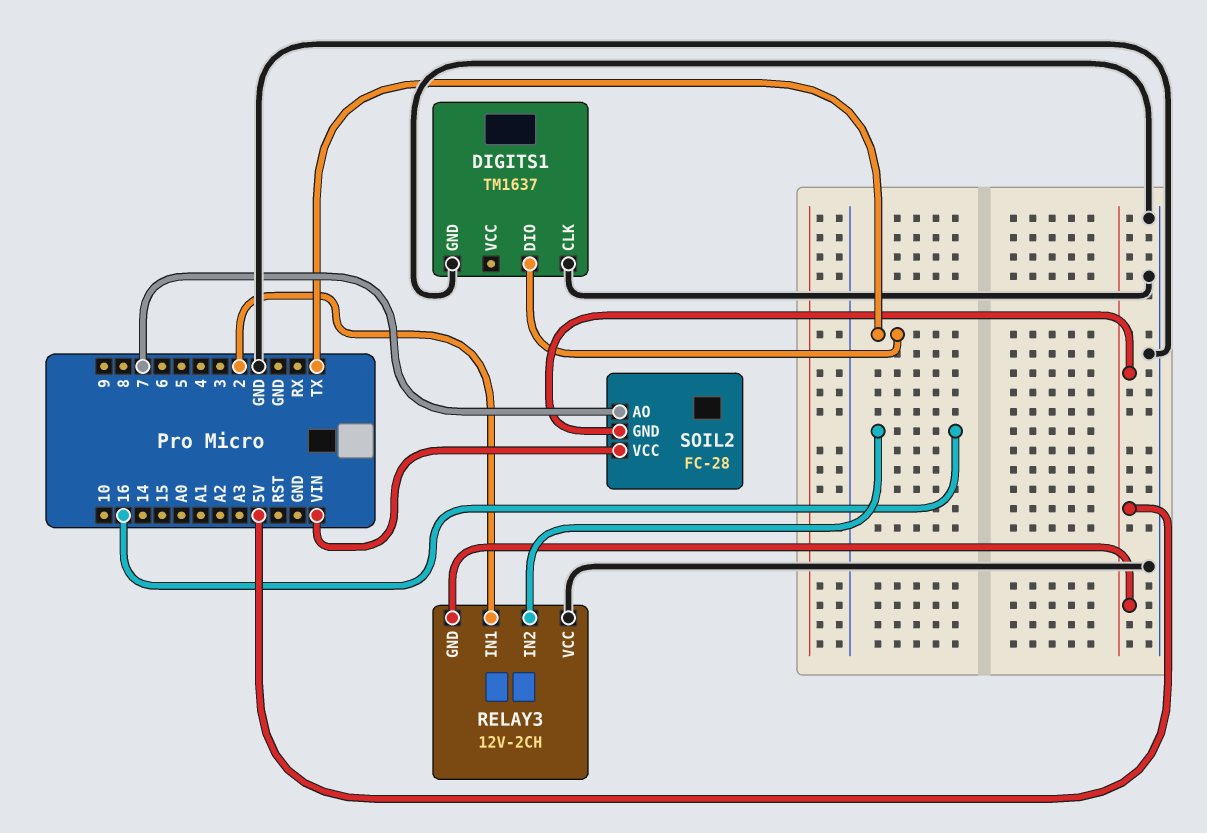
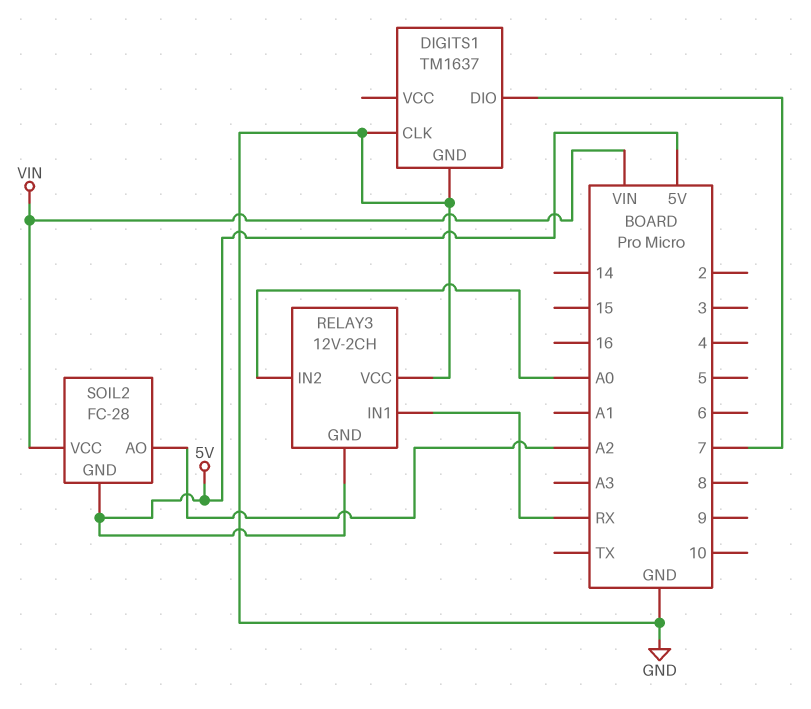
DIGITS1 pin DIO: TX -> 7
RELAY3 pin IN1: 2 -> RX
RELAY3 pin IN2: 16 -> A0
SOIL2 pin AO: 7 -> A2

